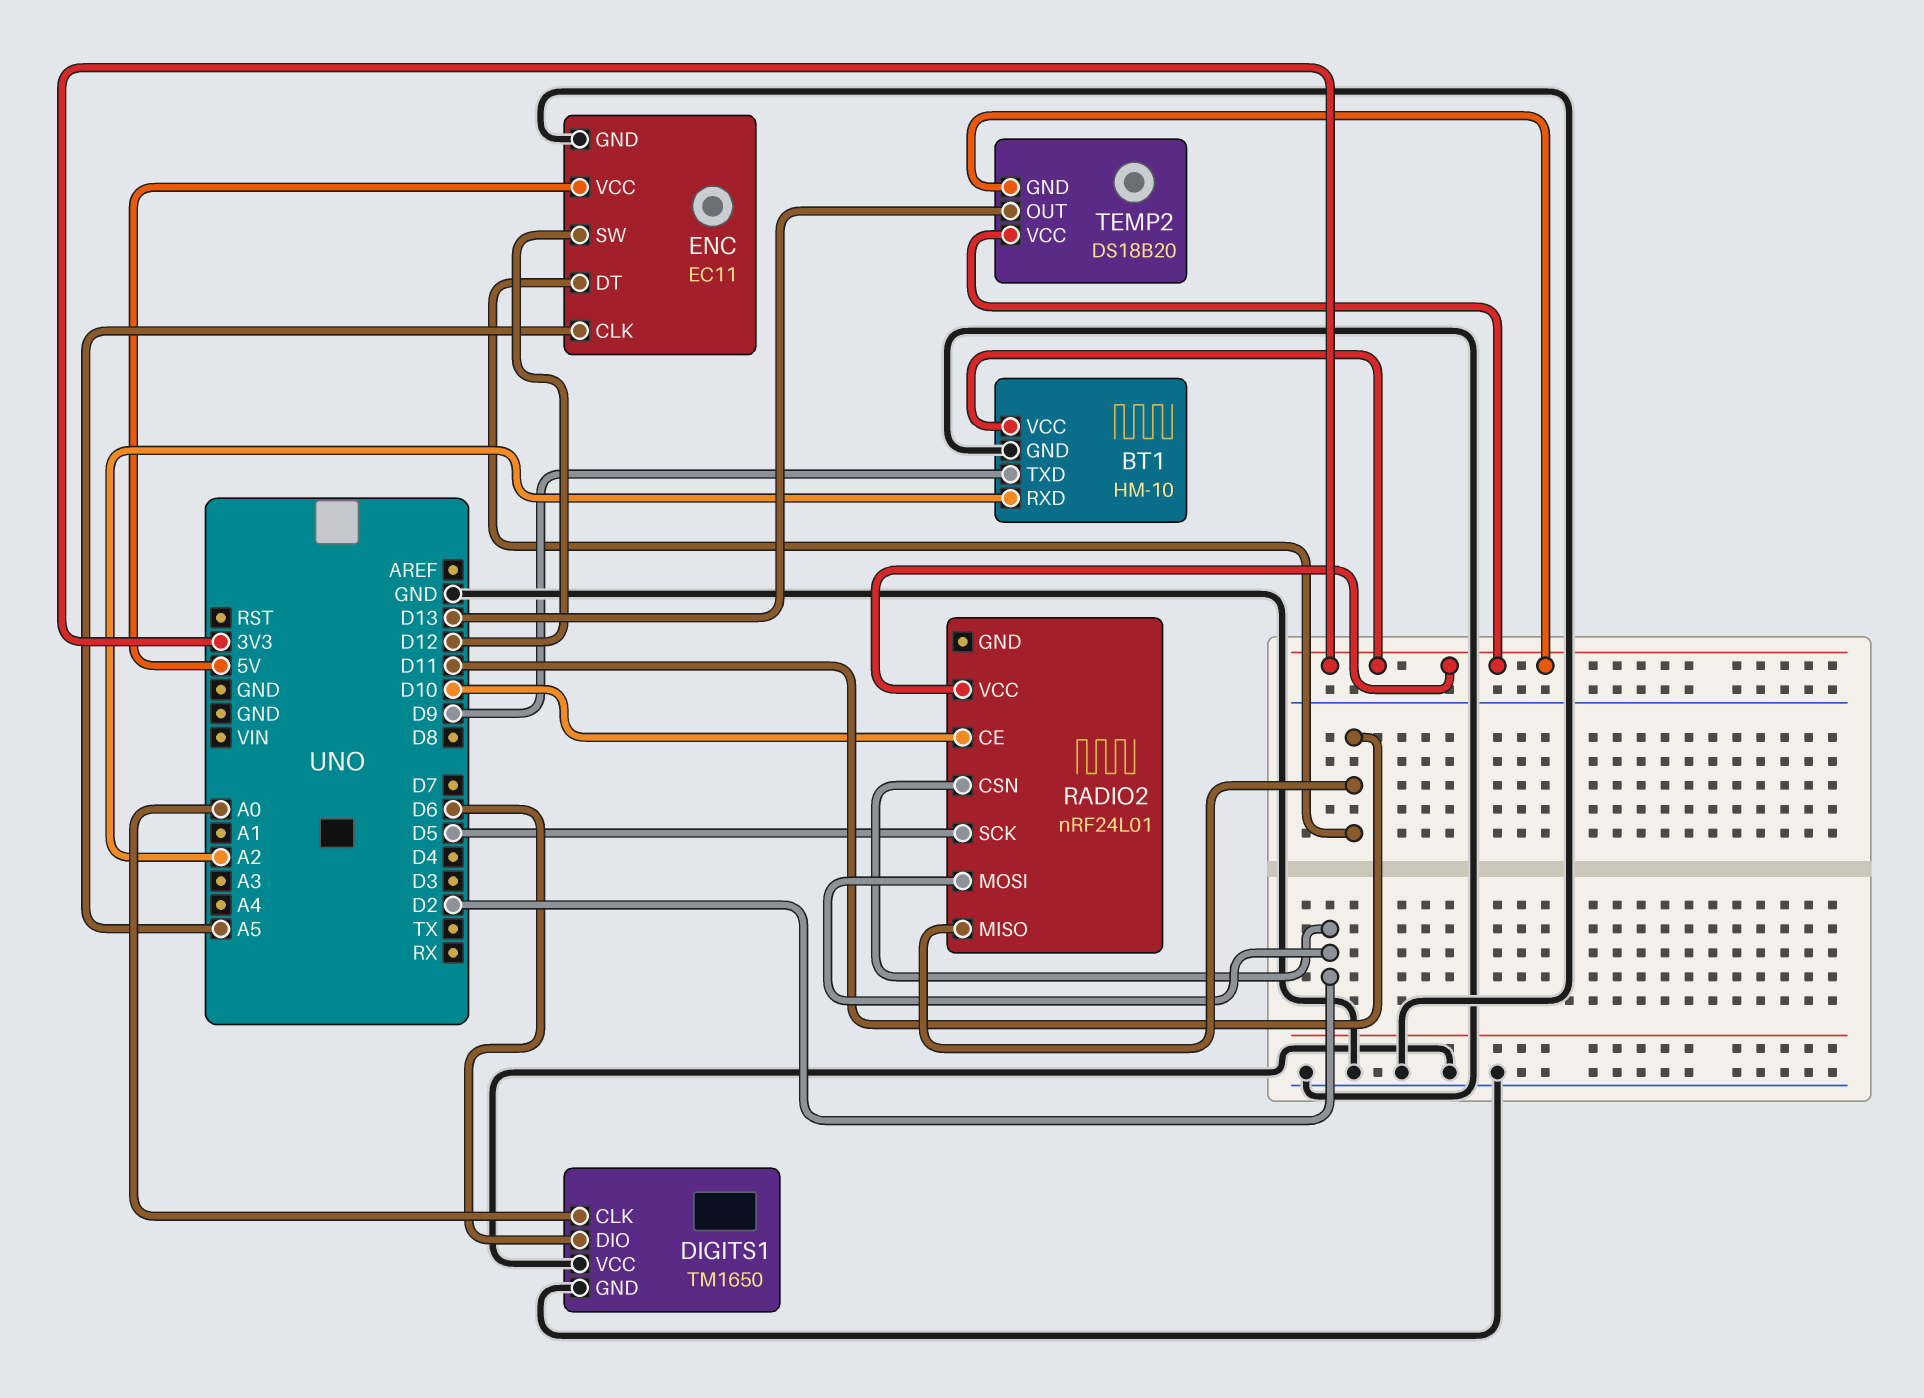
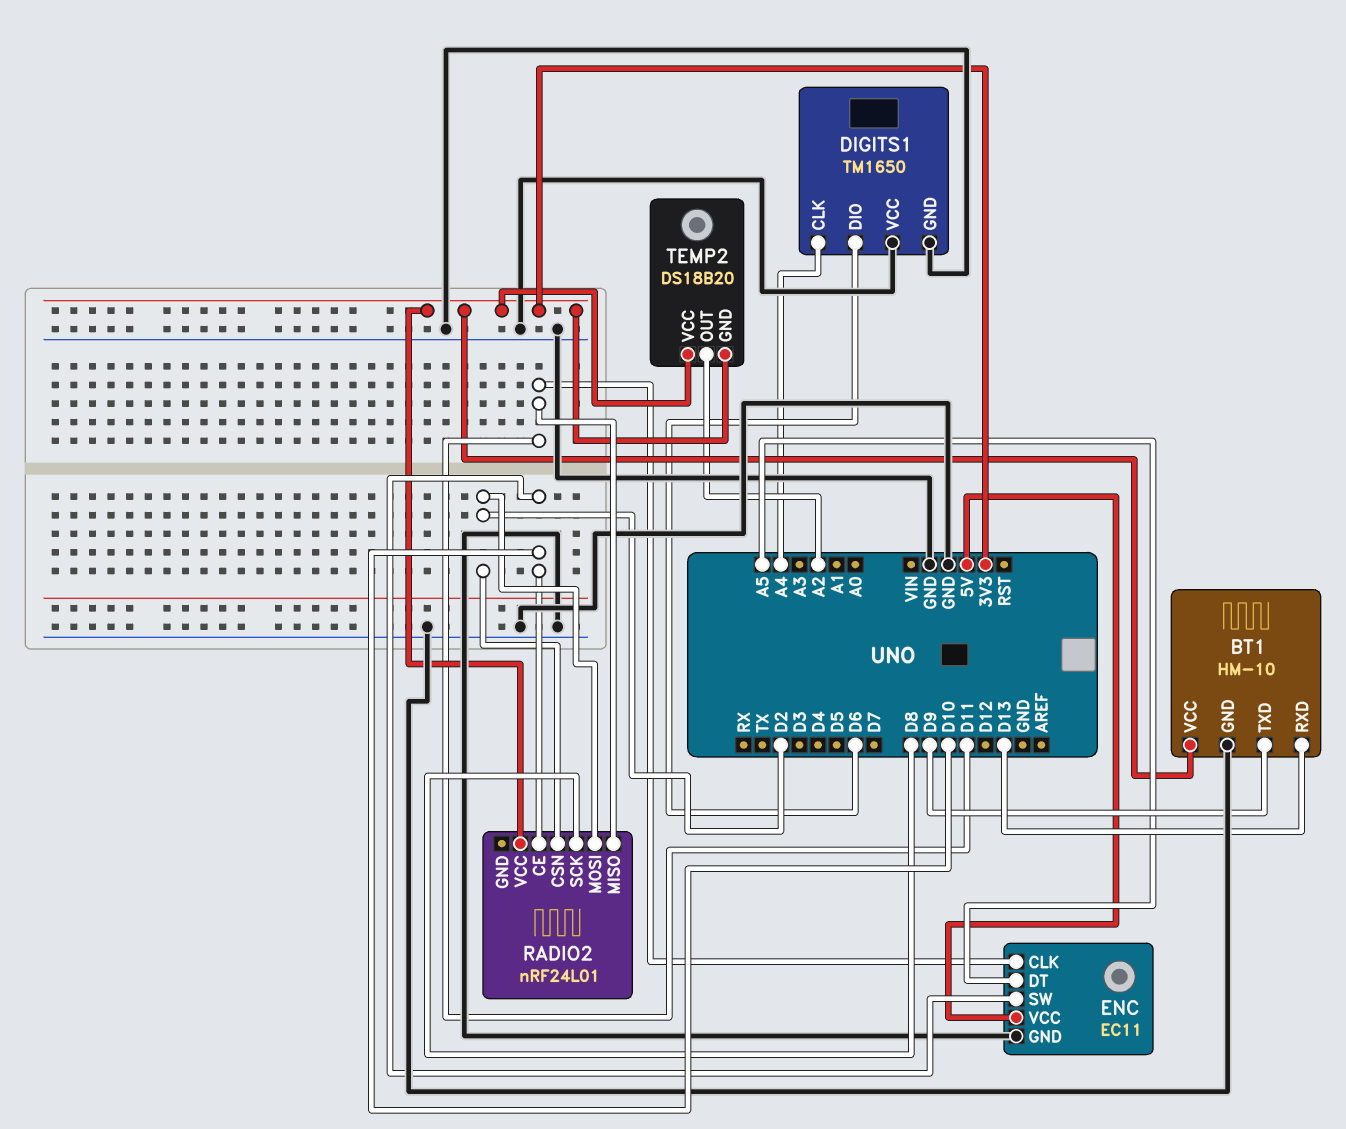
BT1 pin RXD: A2 -> D13
DIGITS1 pin CLK: A0 -> A4
ENC pin CLK: A5 -> D11
ENC pin DT: D11 -> A5
ENC pin SW: D12 -> D10
RADIO2 pin SCK: D5 -> D8
TEMP2 pin OUT: D13 -> A2

